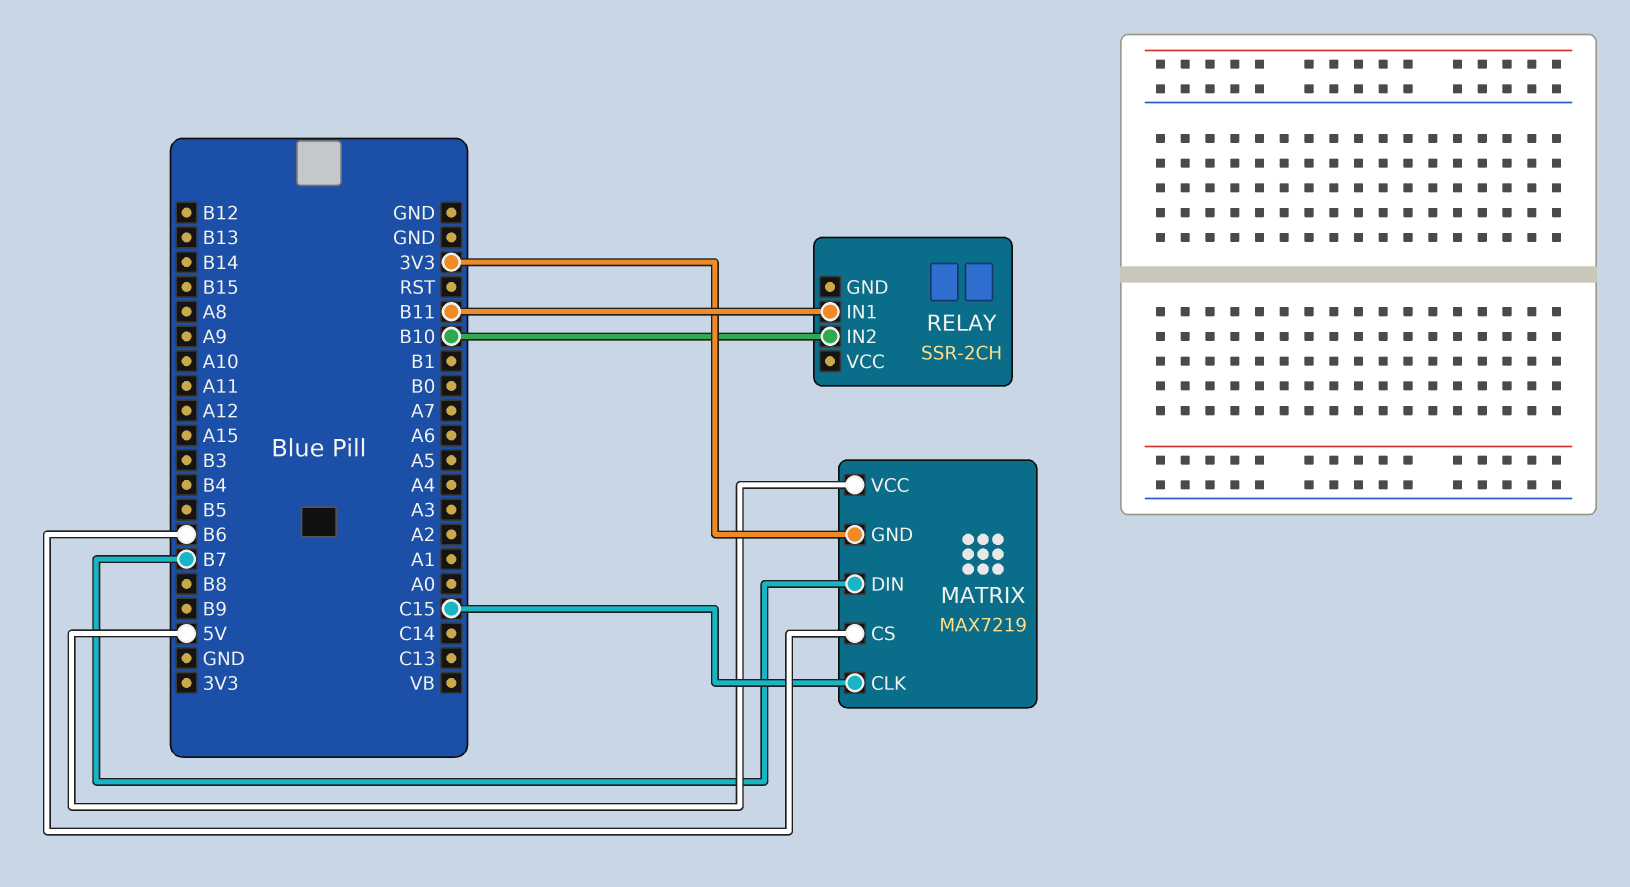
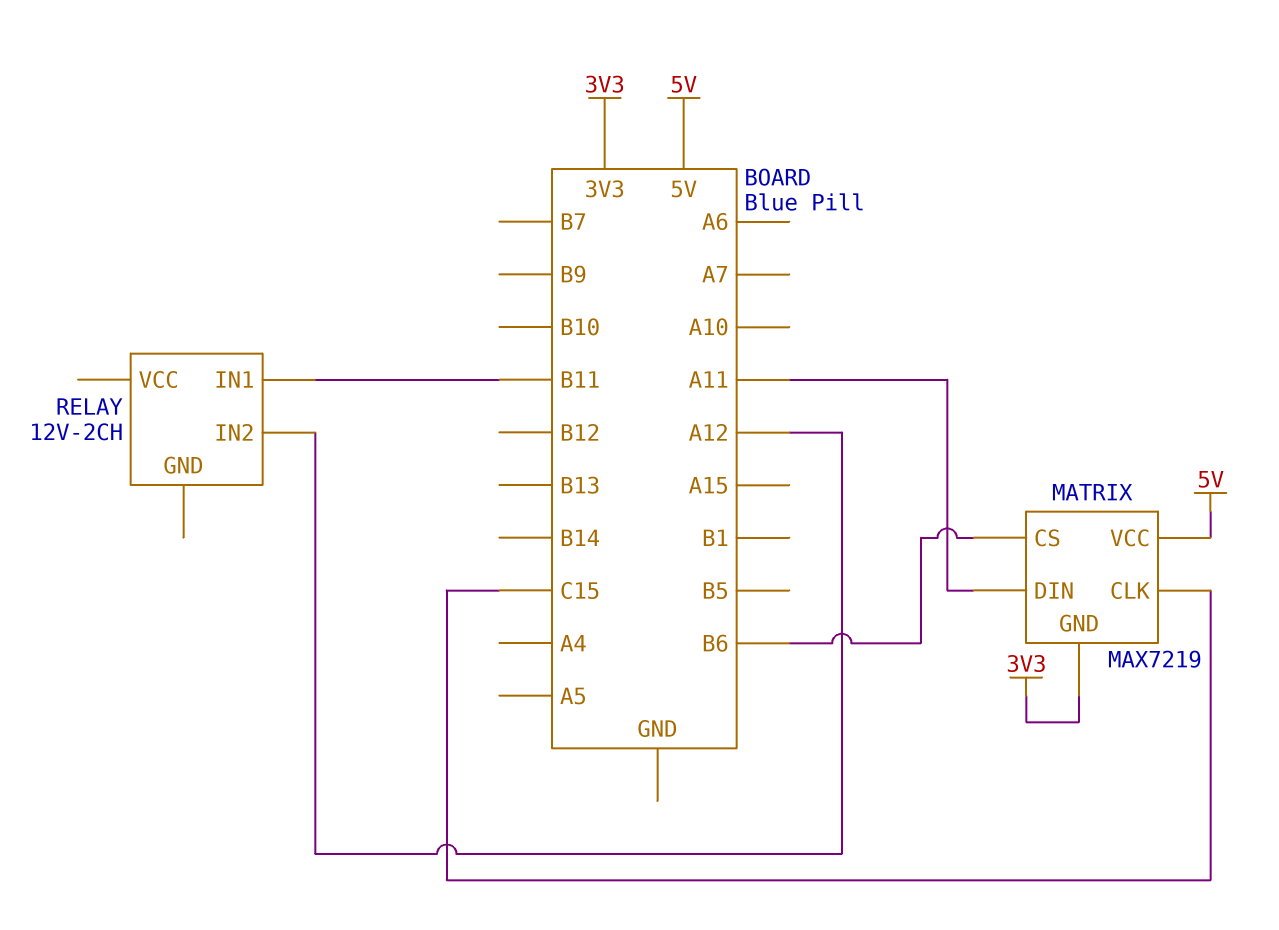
MATRIX pin DIN: B7 -> A11
RELAY: SSR-2CH -> 12V-2CH
RELAY pin IN2: B10 -> A12

